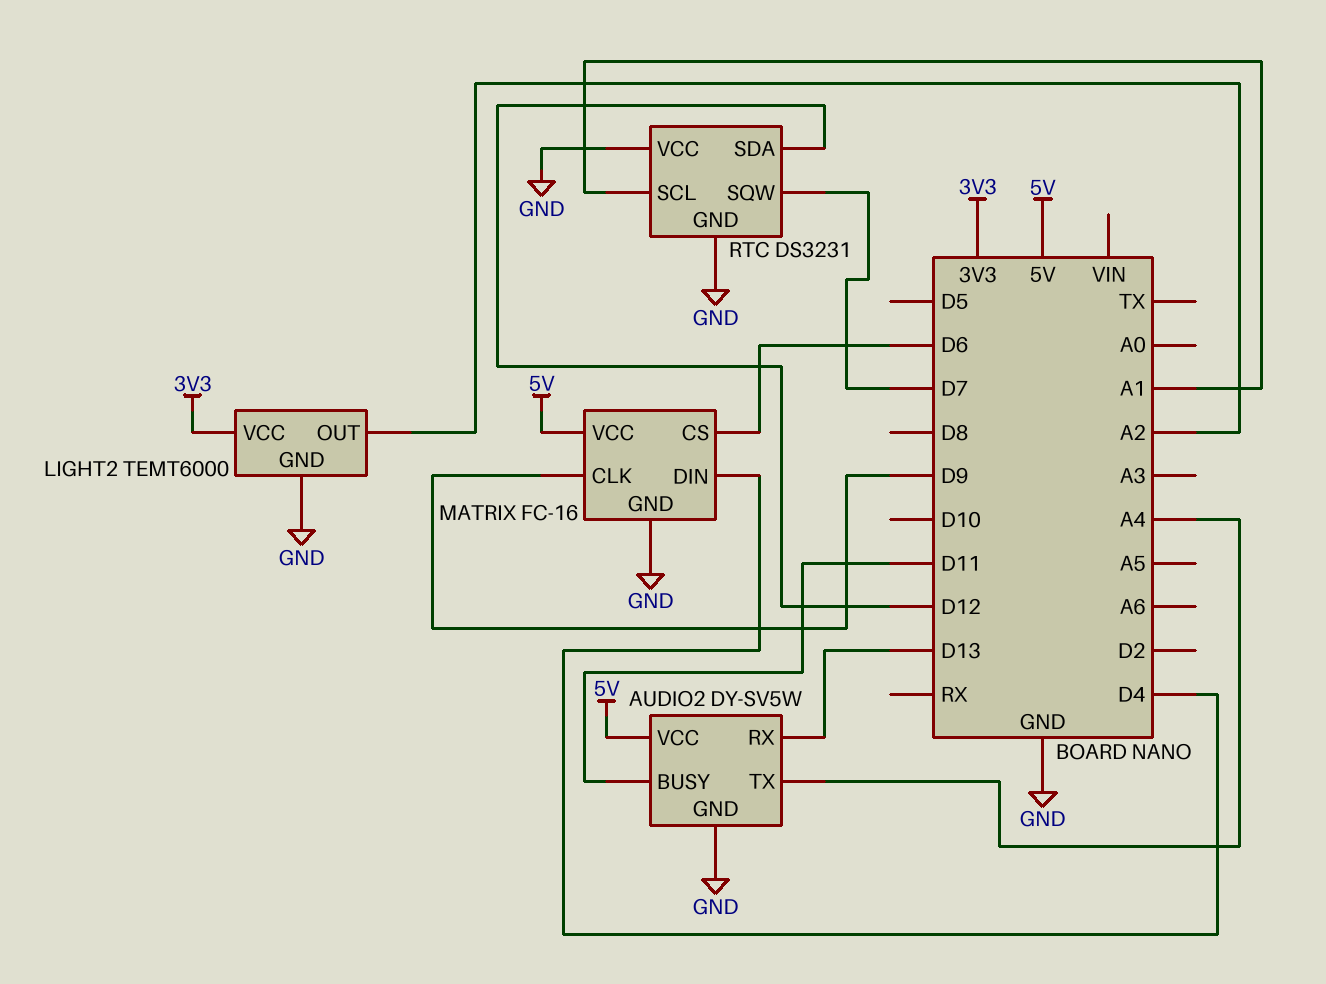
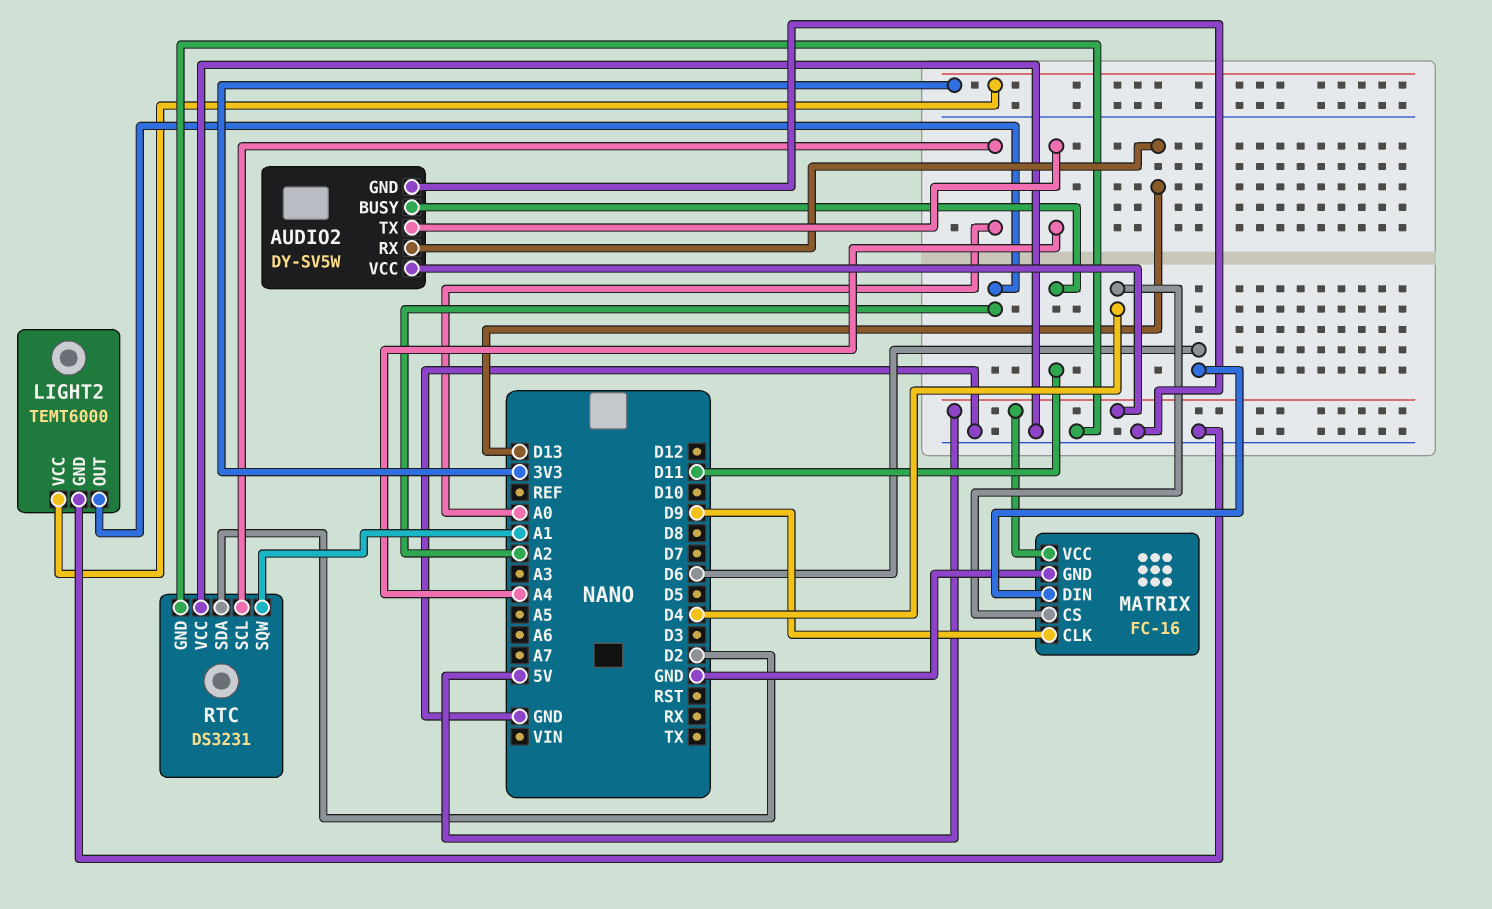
MATRIX pin CS: D6 -> D4
MATRIX pin DIN: D4 -> D6
RTC pin SCL: A1 -> A0
RTC pin SDA: D12 -> D2
RTC pin SQW: D7 -> A1

